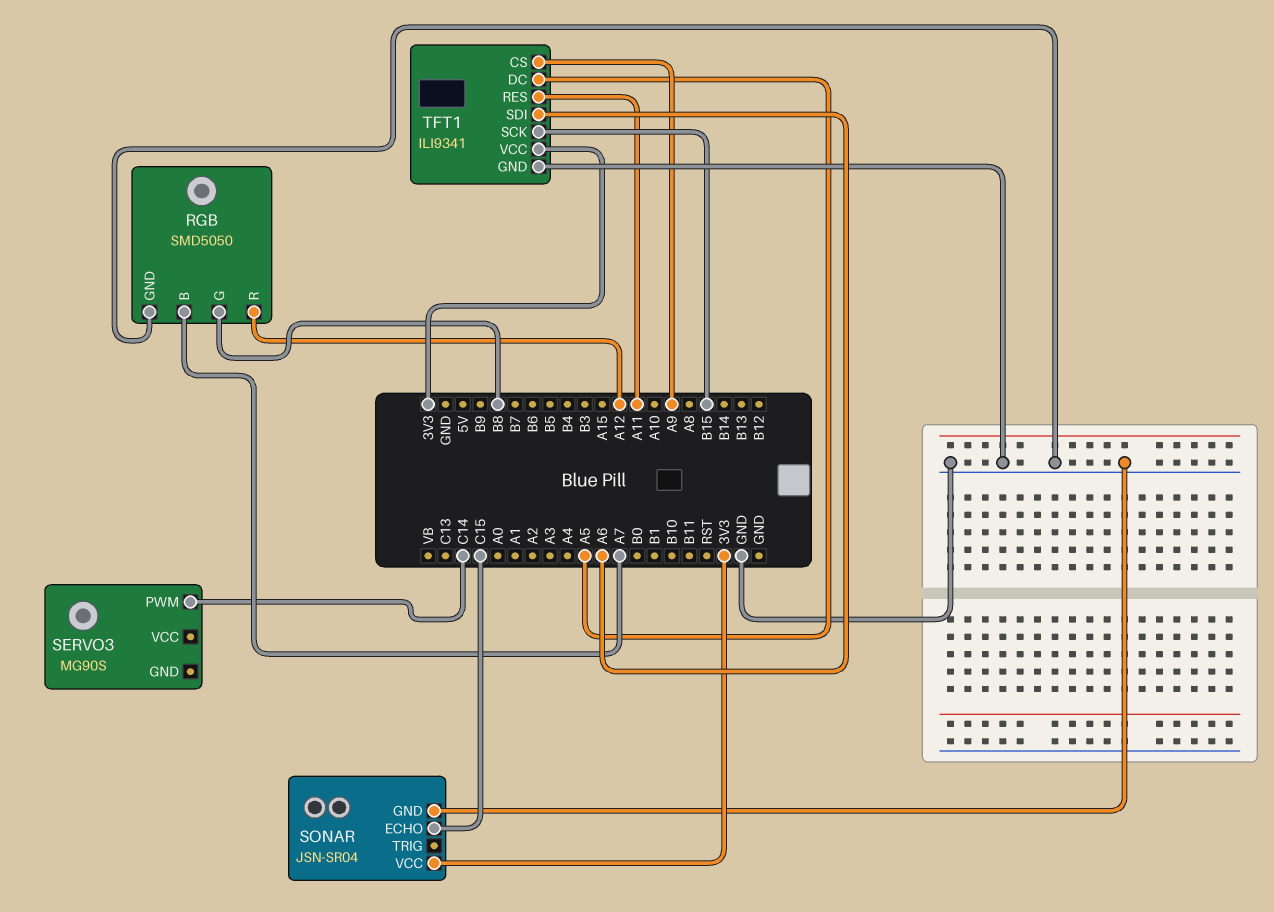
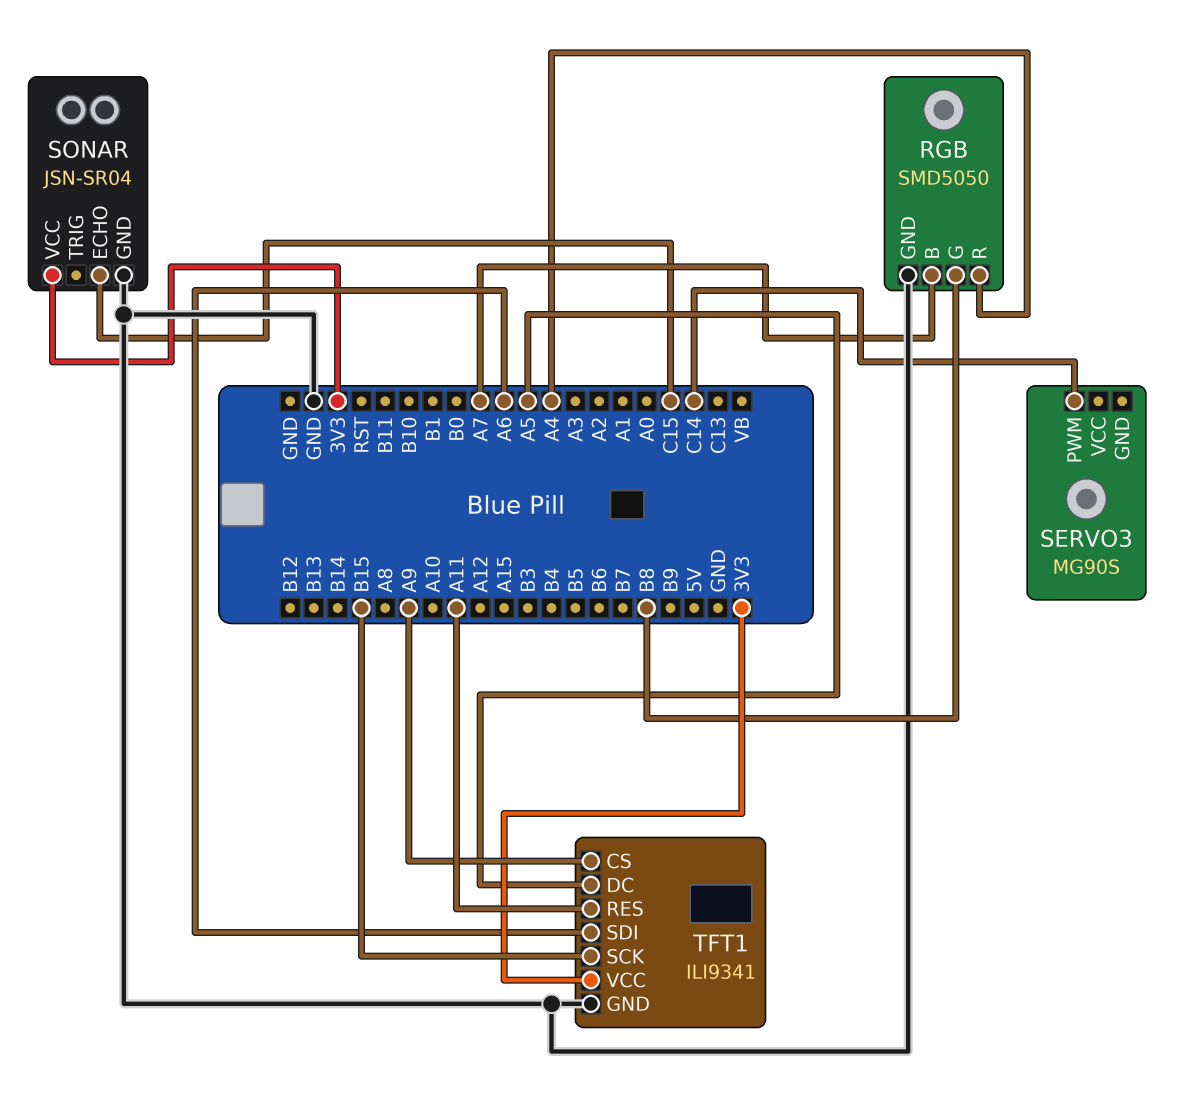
RGB pin R: A12 -> A4

